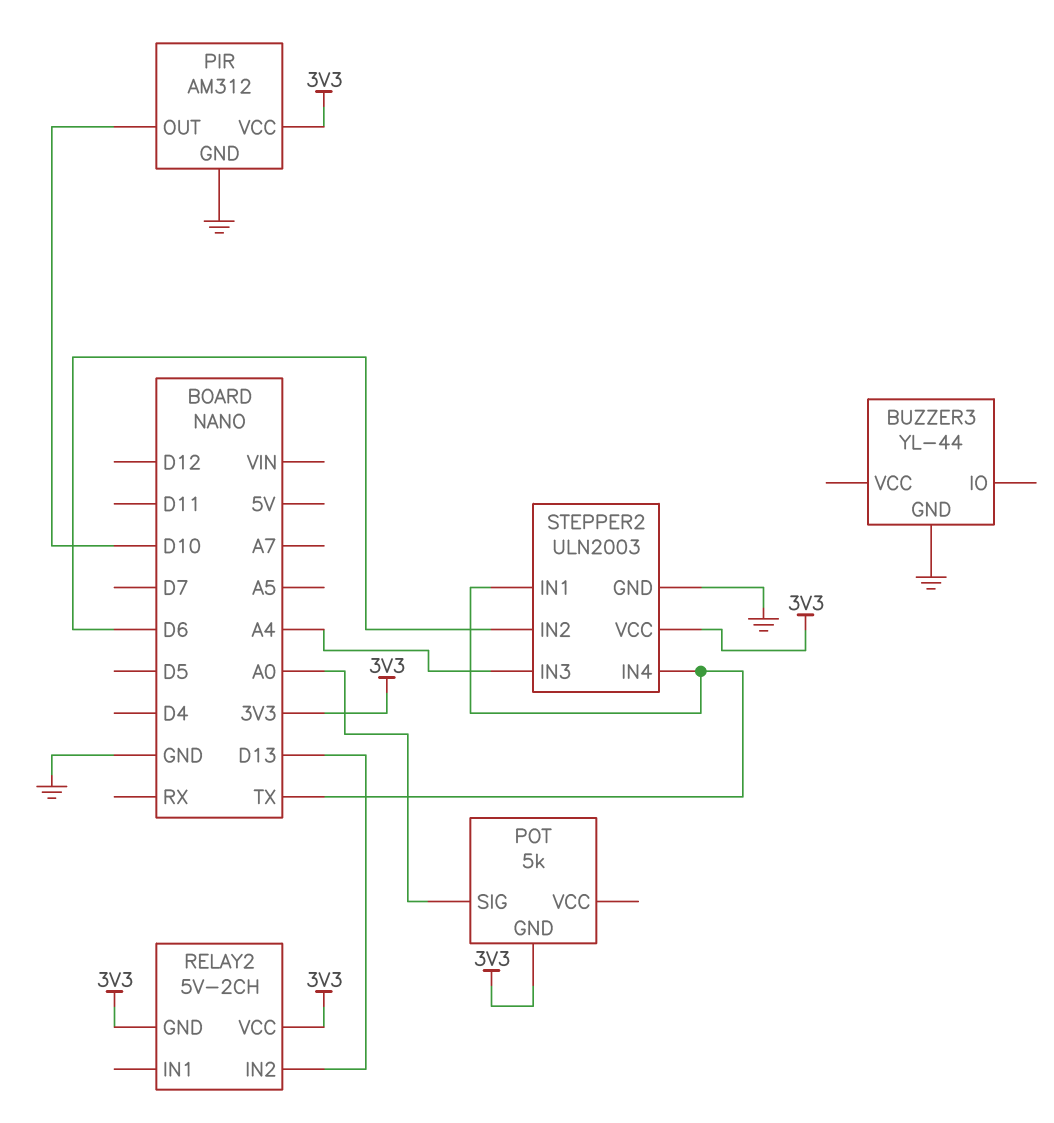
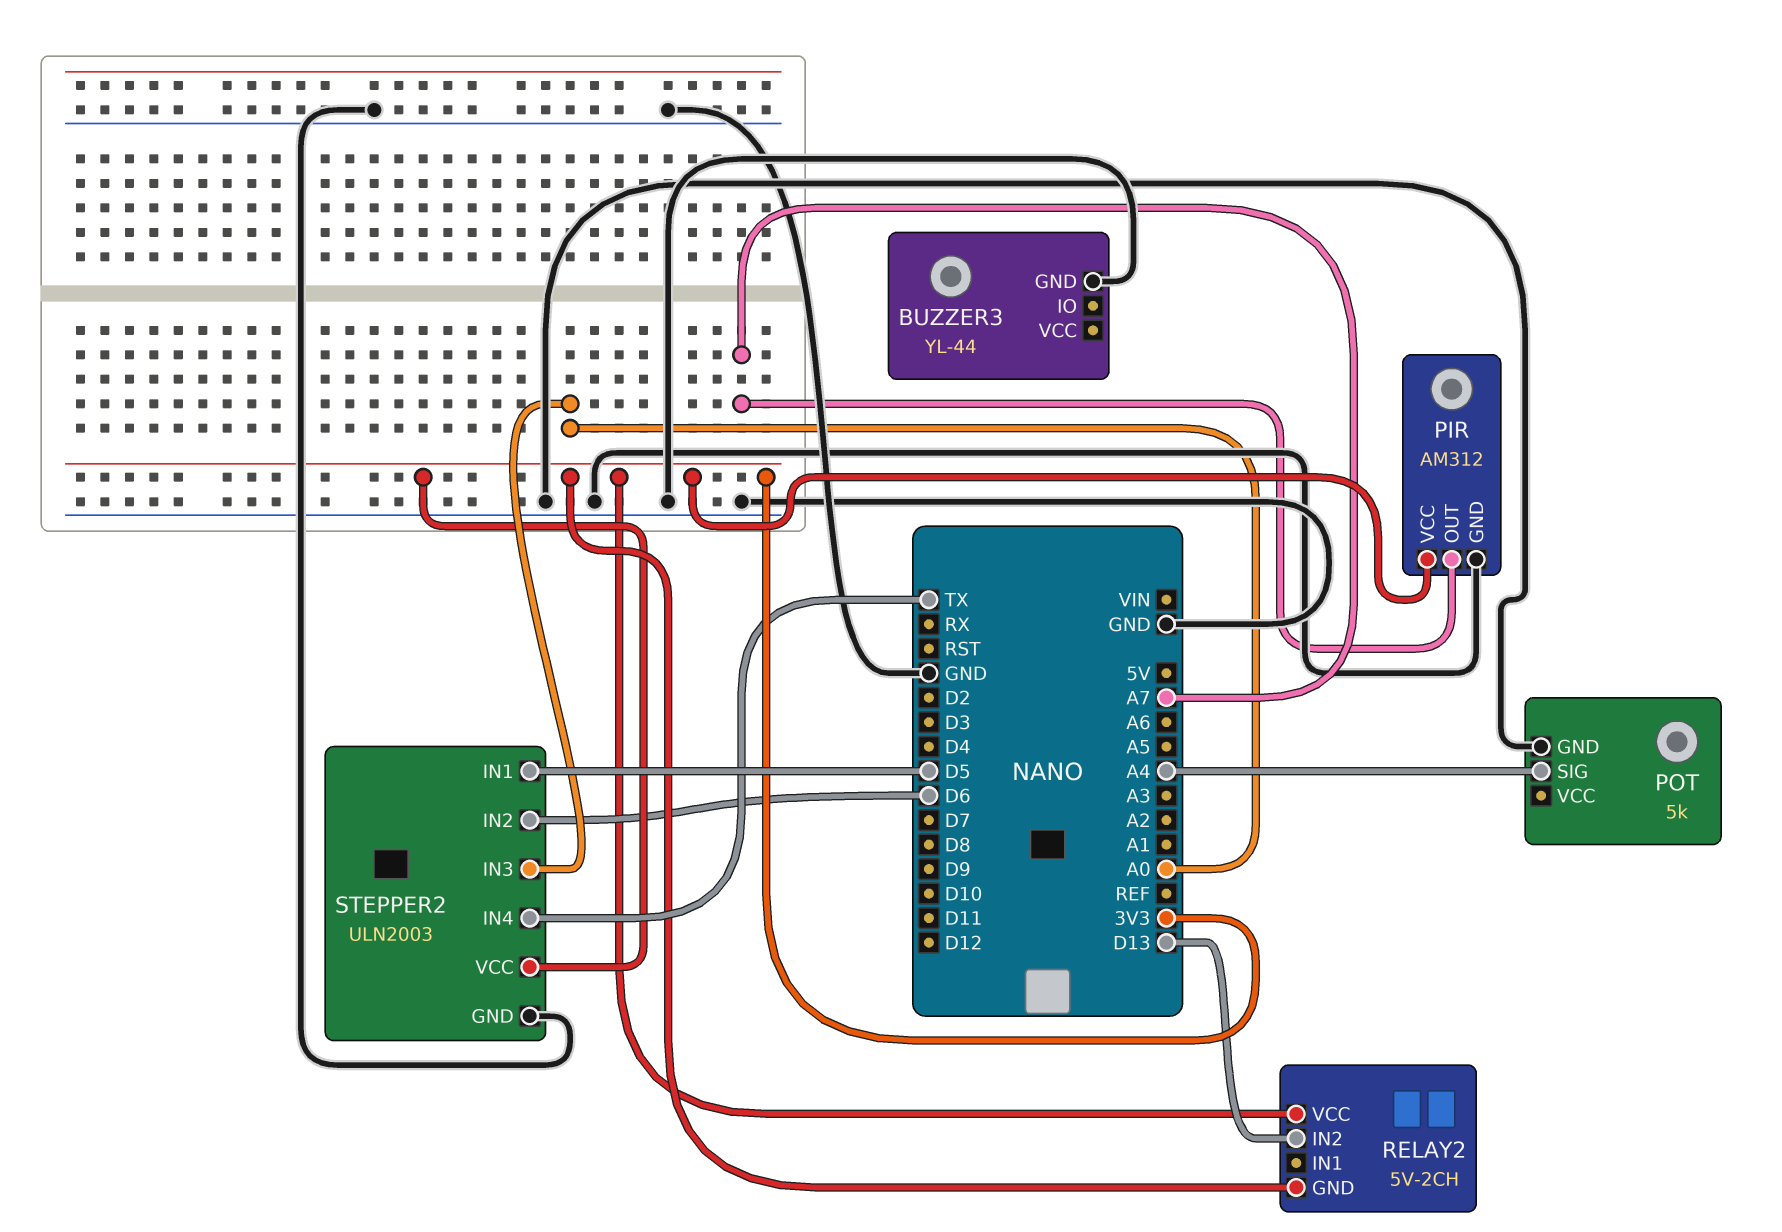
PIR pin OUT: D10 -> A7
POT pin GND: 3V3 -> GND
POT pin SIG: A0 -> A4
STEPPER2 pin IN1: TX -> D5
STEPPER2 pin IN3: A4 -> A0

